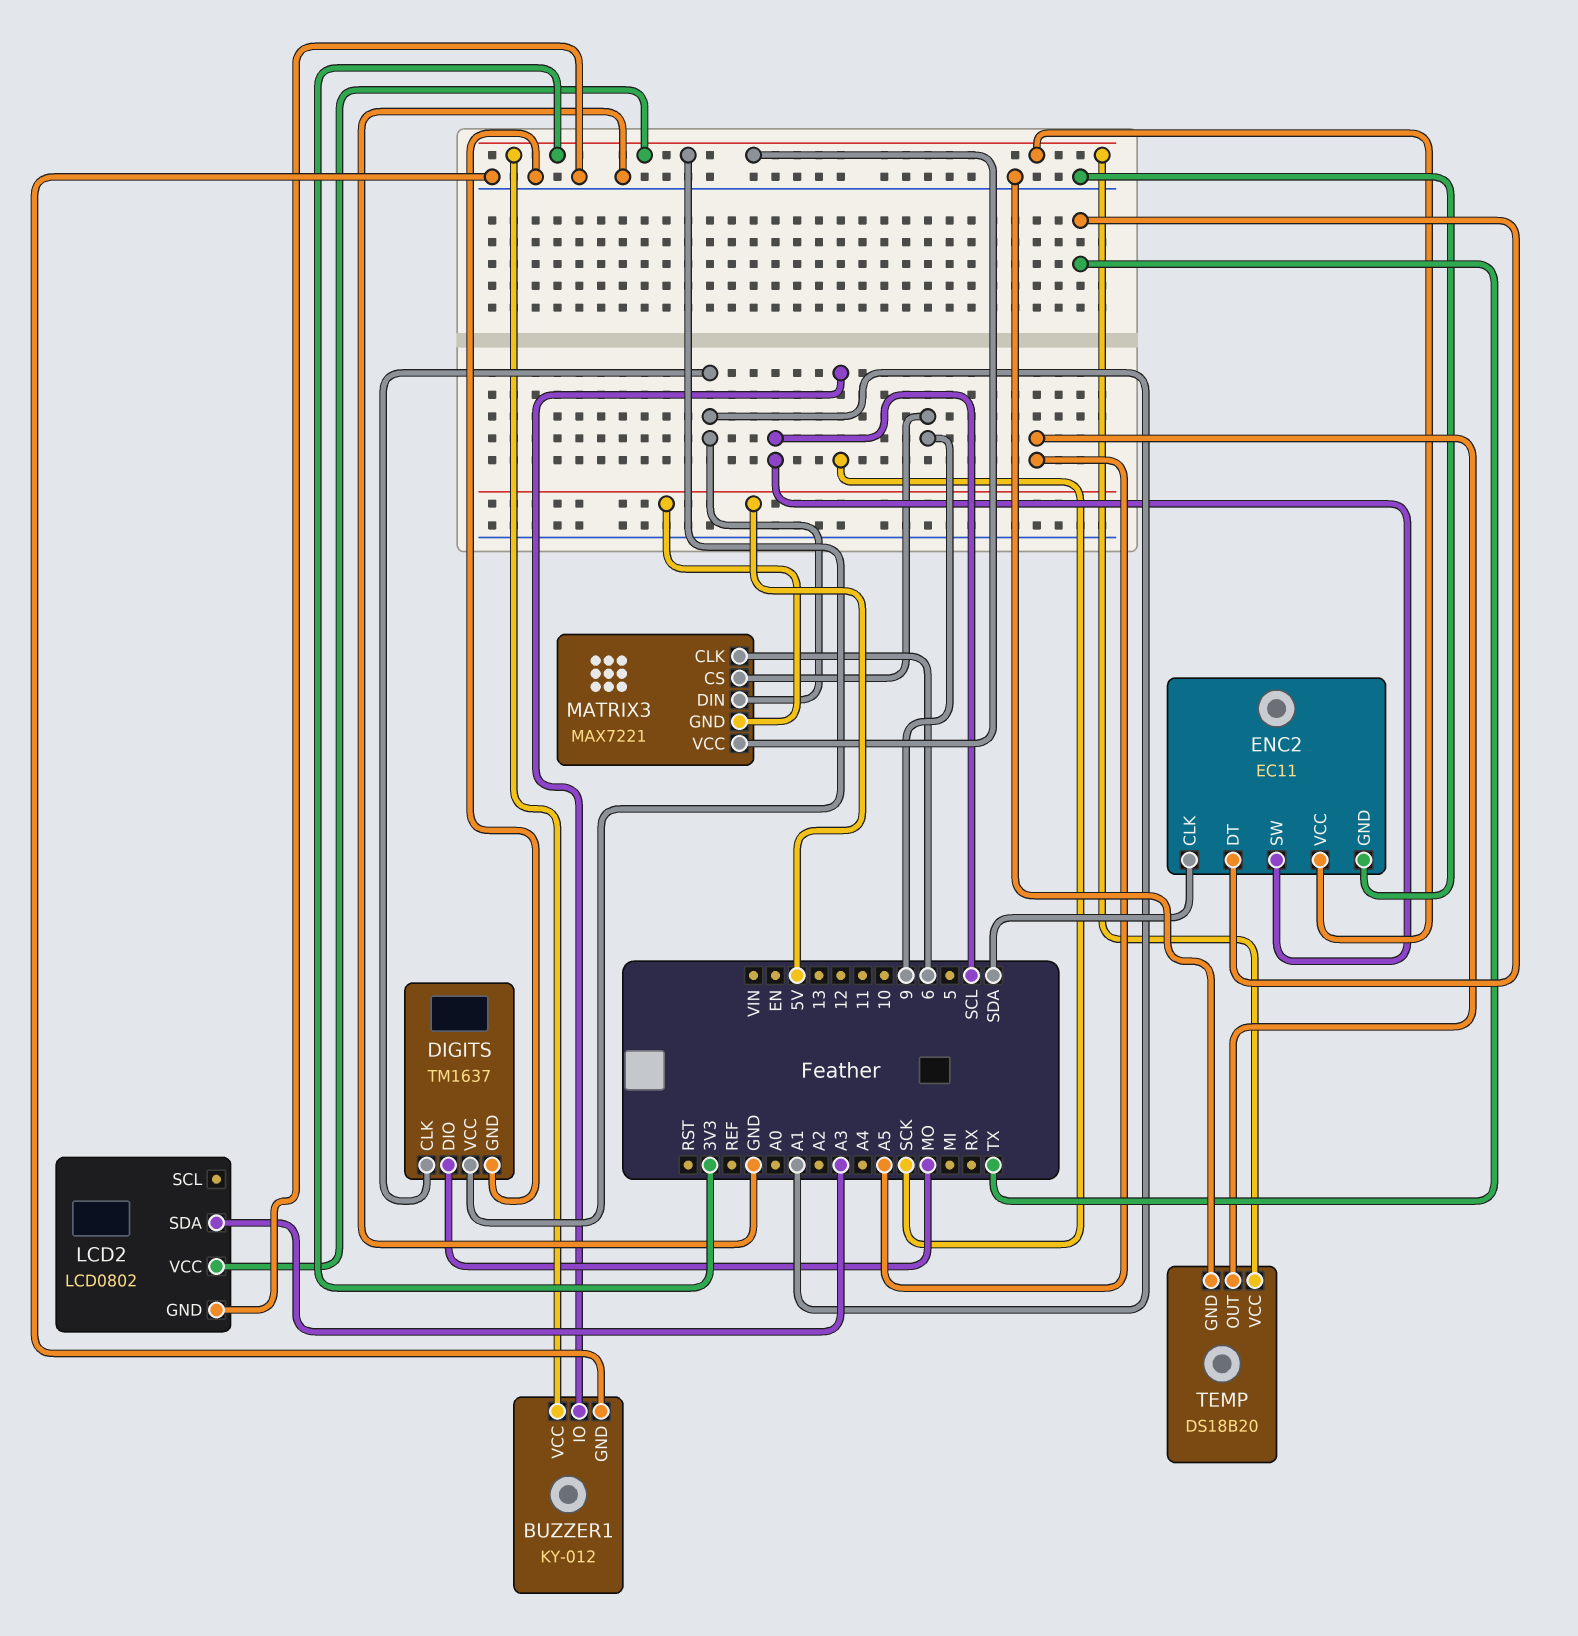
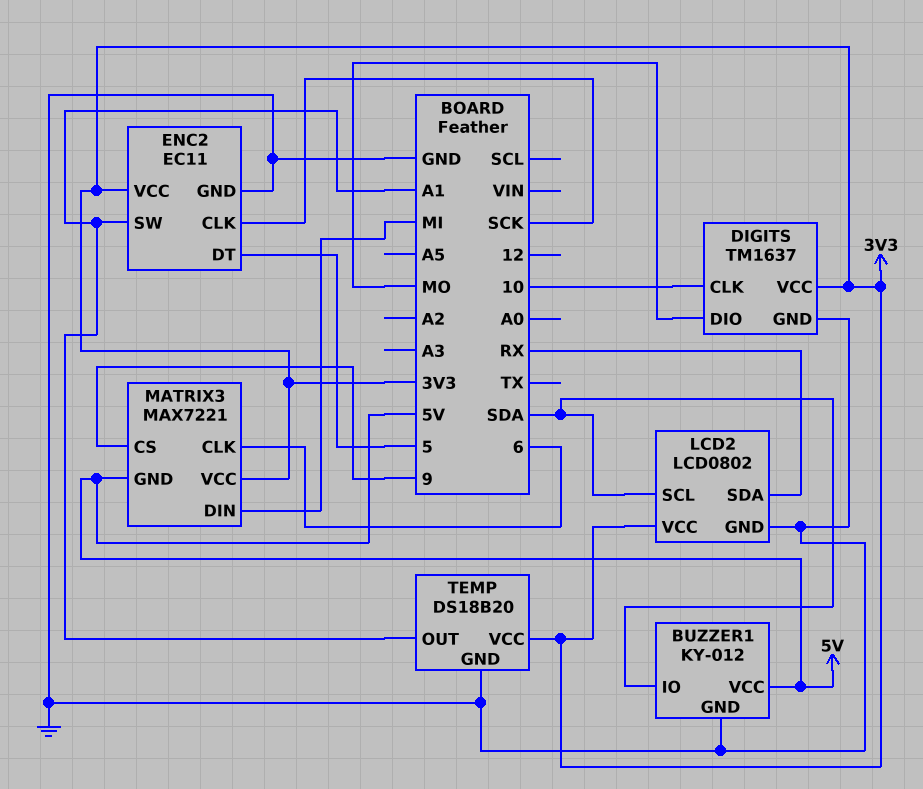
BUZZER1 pin IO: SCK -> SDA
BUZZER1 pin VCC: 3V3 -> 5V
DIGITS pin CLK: A1 -> 10
ENC2 pin CLK: SDA -> SCK
ENC2 pin DT: TX -> 5
ENC2 pin SW: SCL -> A1
LCD2 pin SCL: none -> SDA
LCD2 pin SDA: A3 -> RX
MATRIX3 pin DIN: A1 -> MI
TEMP pin OUT: A5 -> A1

